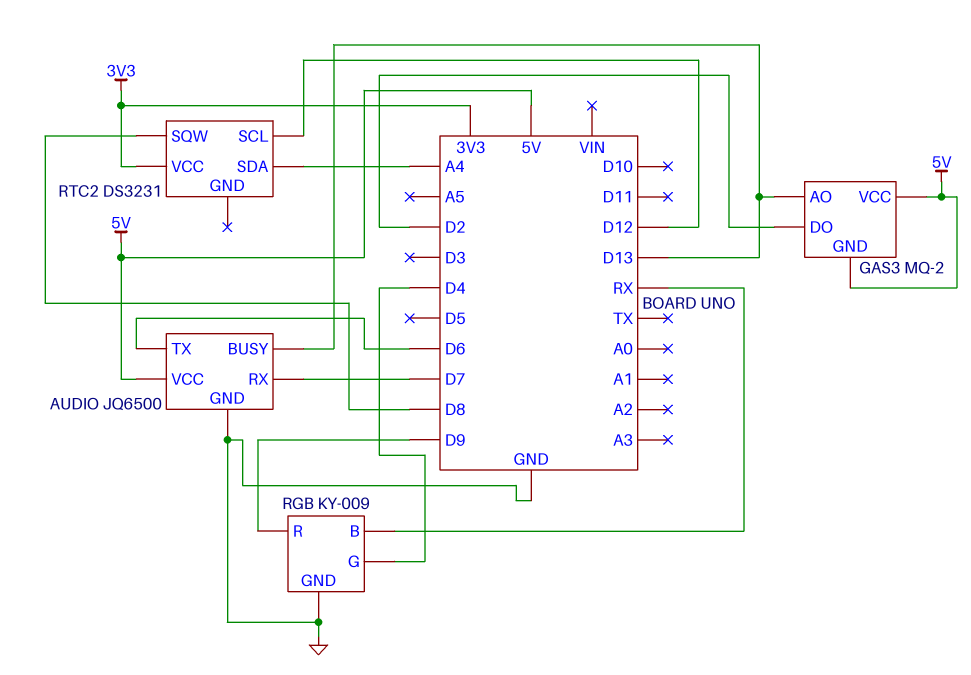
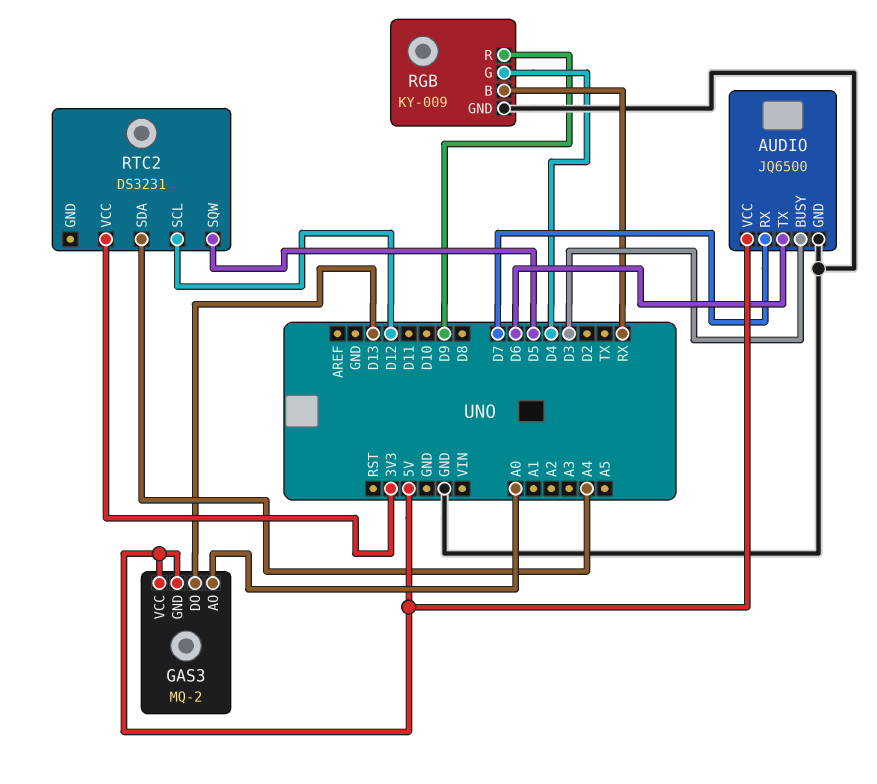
AUDIO pin BUSY: D13 -> D3
GAS3 pin AO: D13 -> A0
GAS3 pin DO: D2 -> D13
RTC2 pin SQW: D8 -> D5

